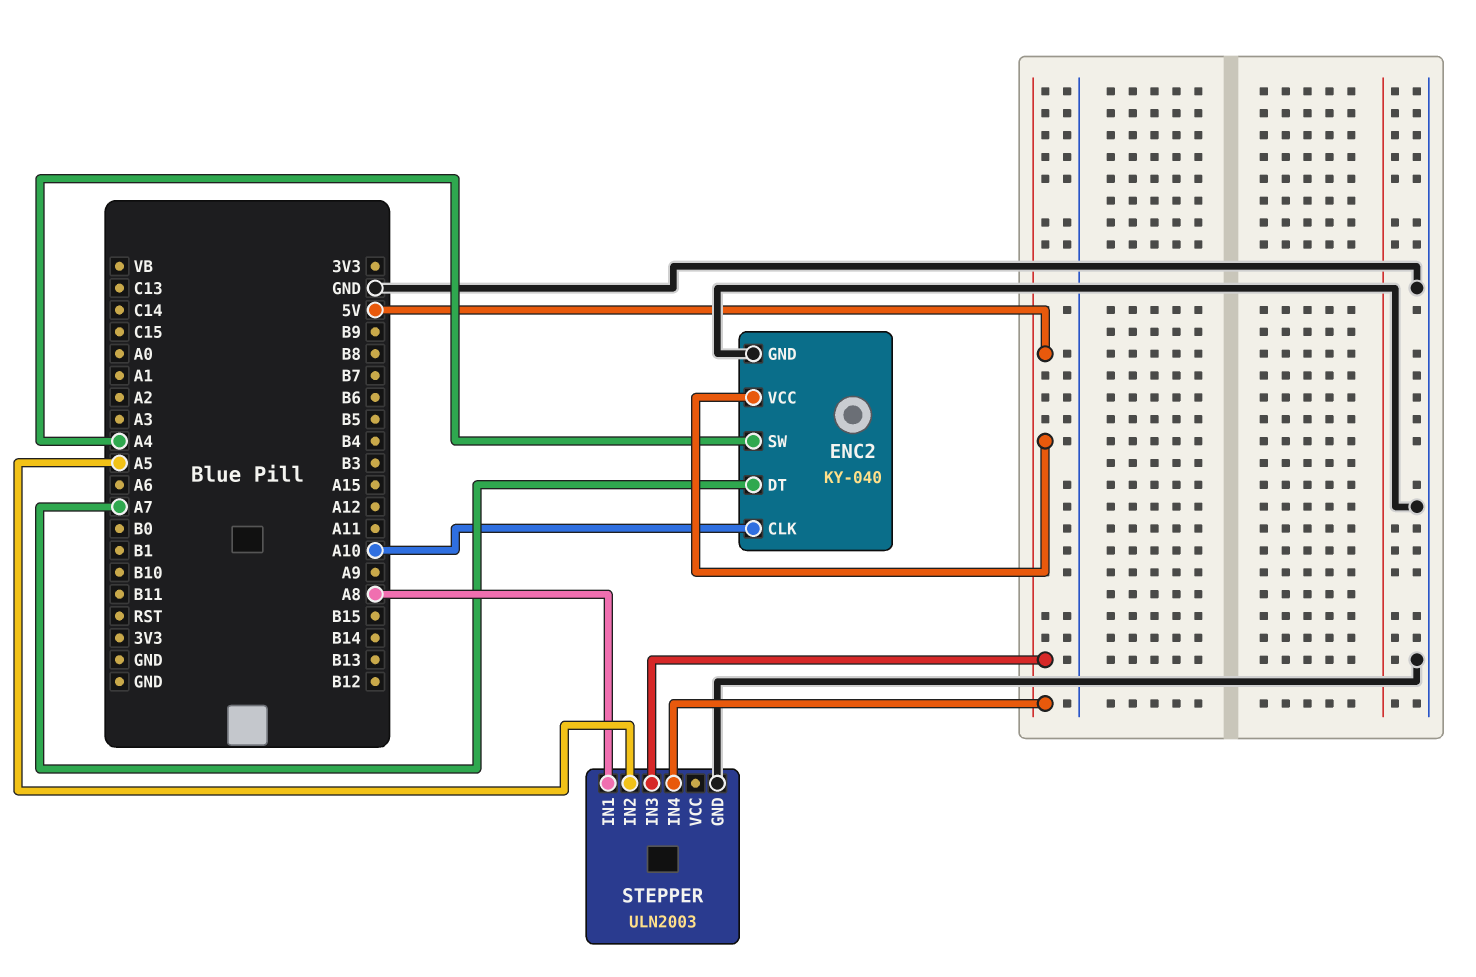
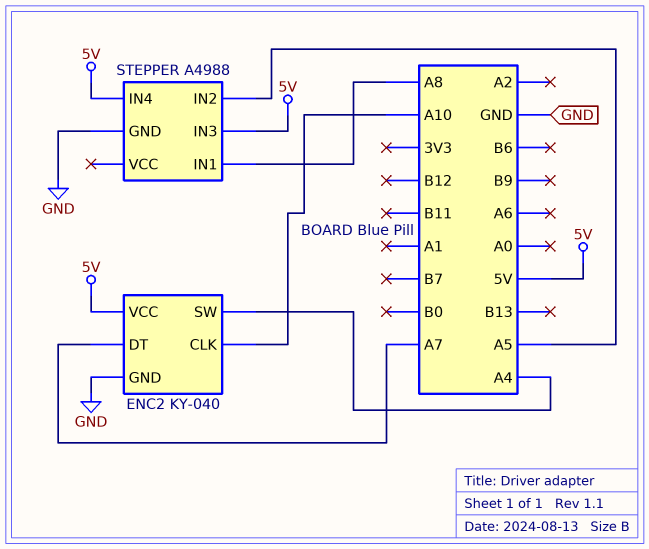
STEPPER: ULN2003 -> A4988

